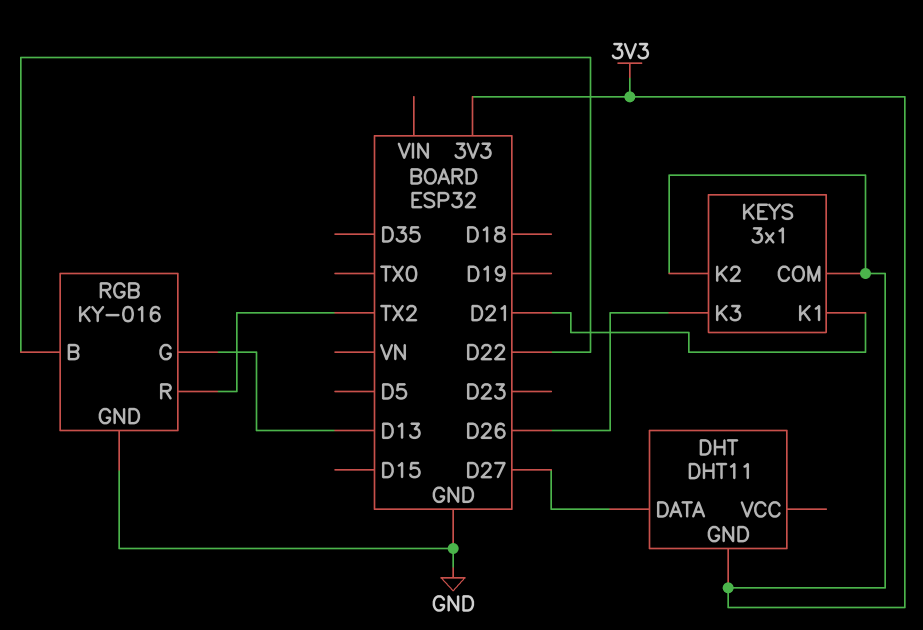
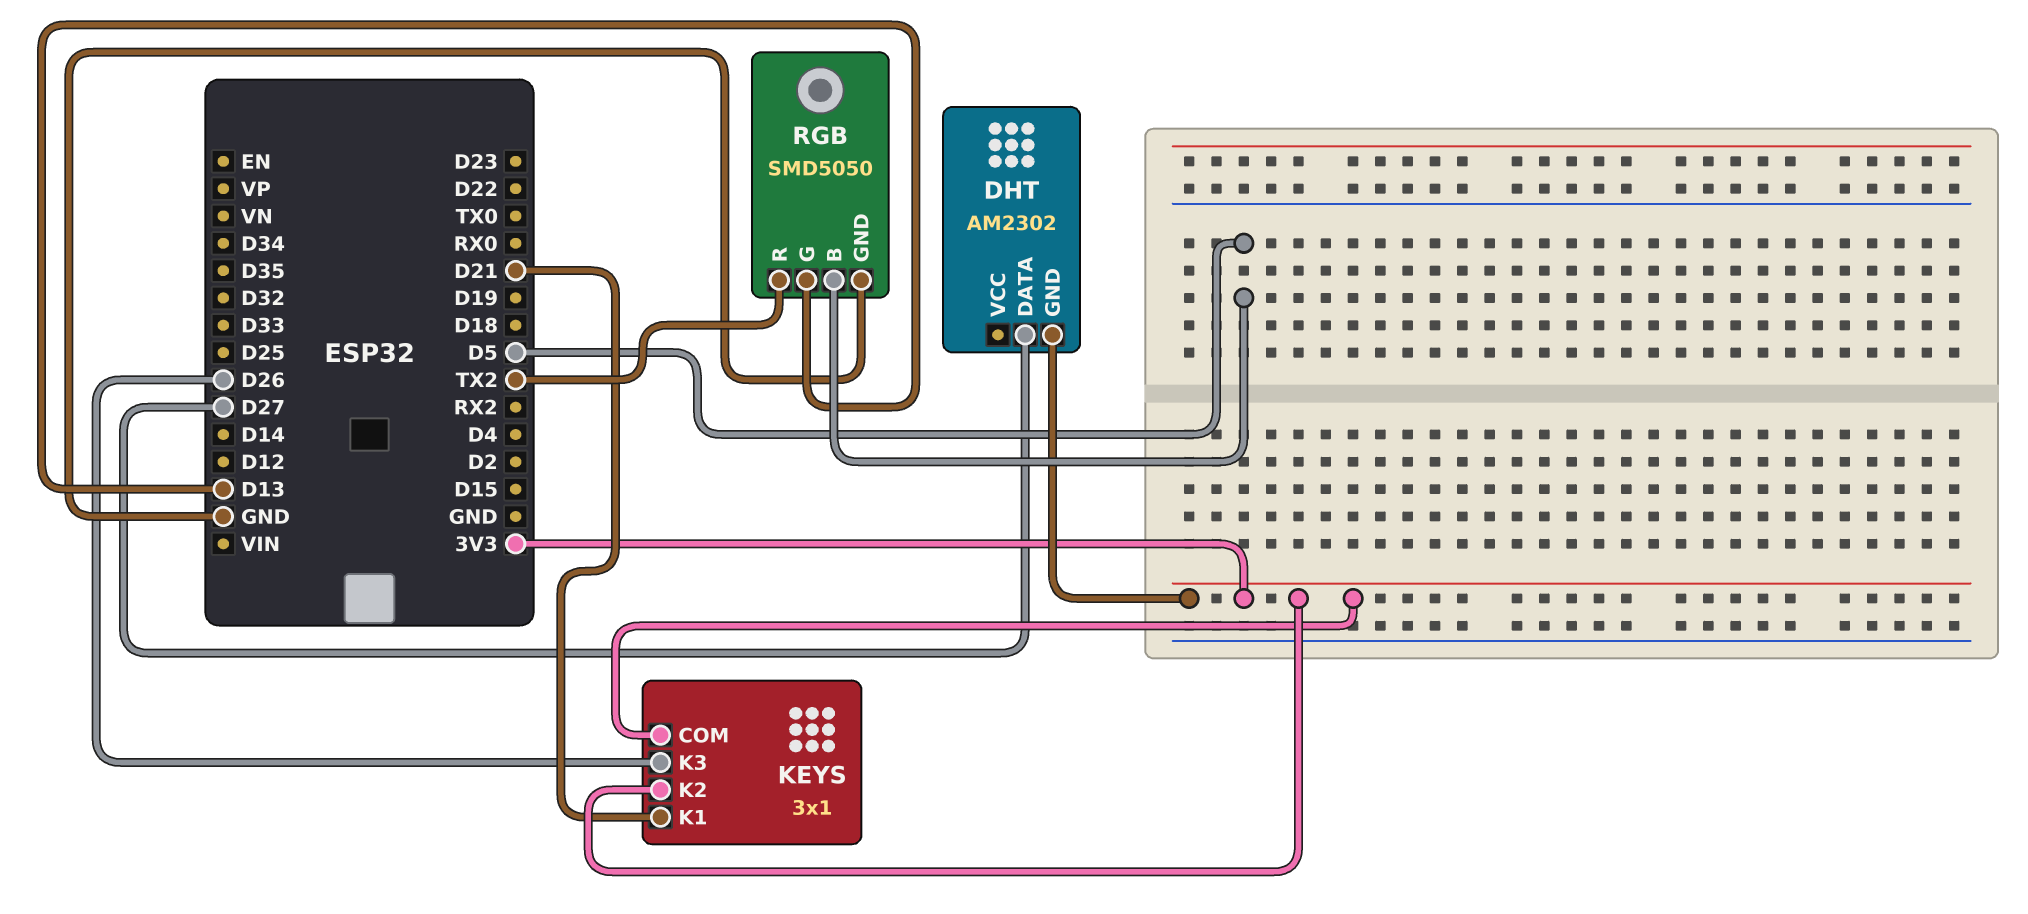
DHT: DHT11 -> AM2302
RGB: KY-016 -> SMD5050
RGB pin B: D22 -> D5

